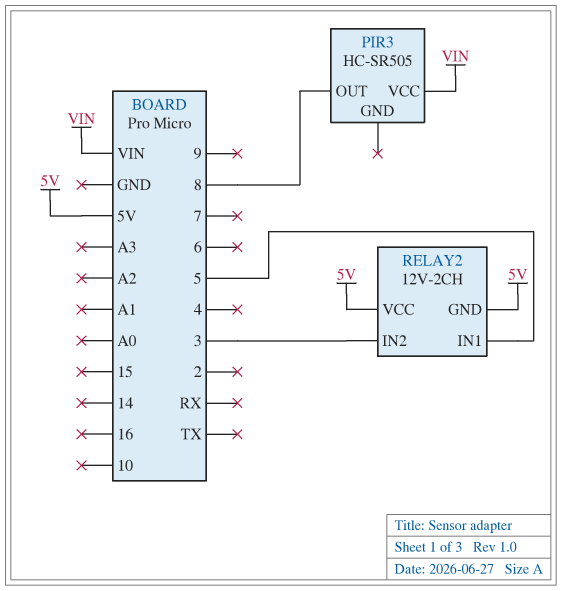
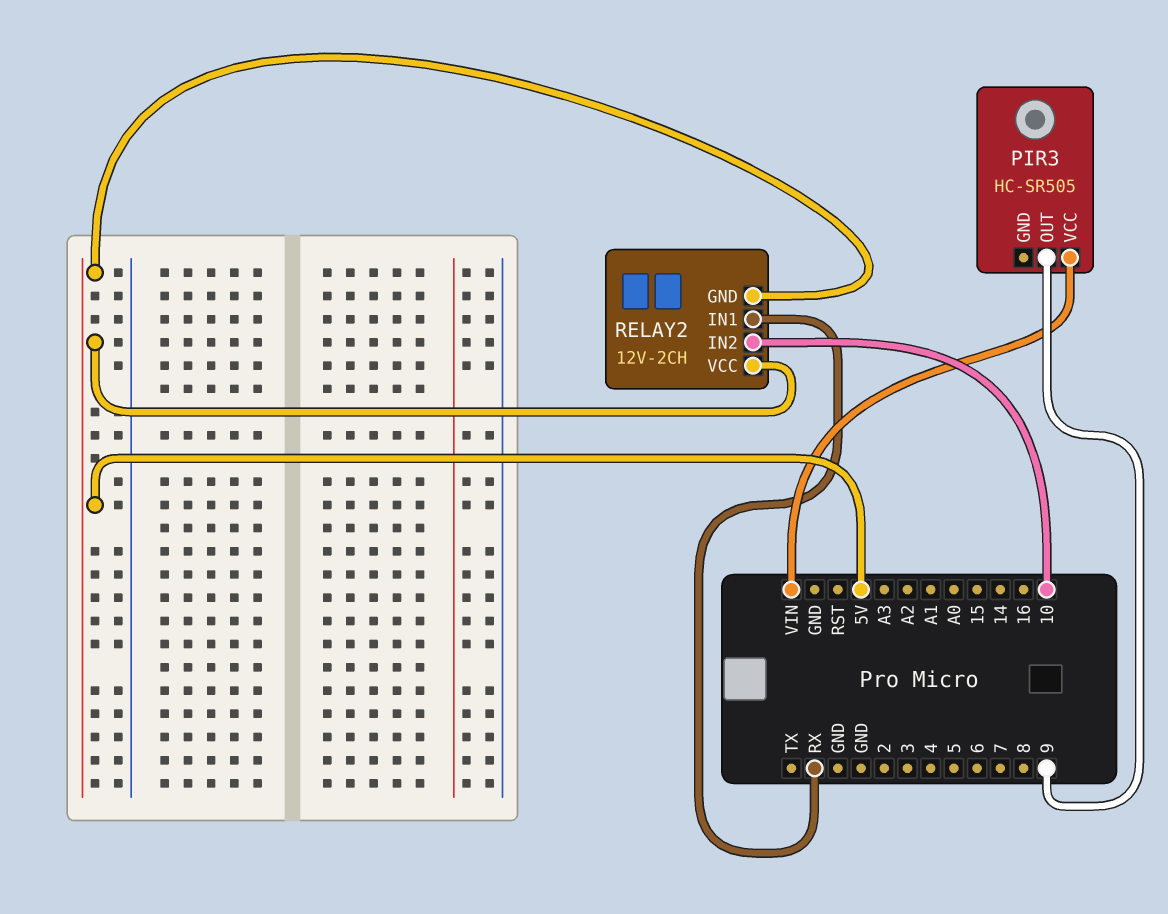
PIR3 pin OUT: 8 -> 9
RELAY2 pin IN1: 5 -> RX
RELAY2 pin IN2: 3 -> 10

